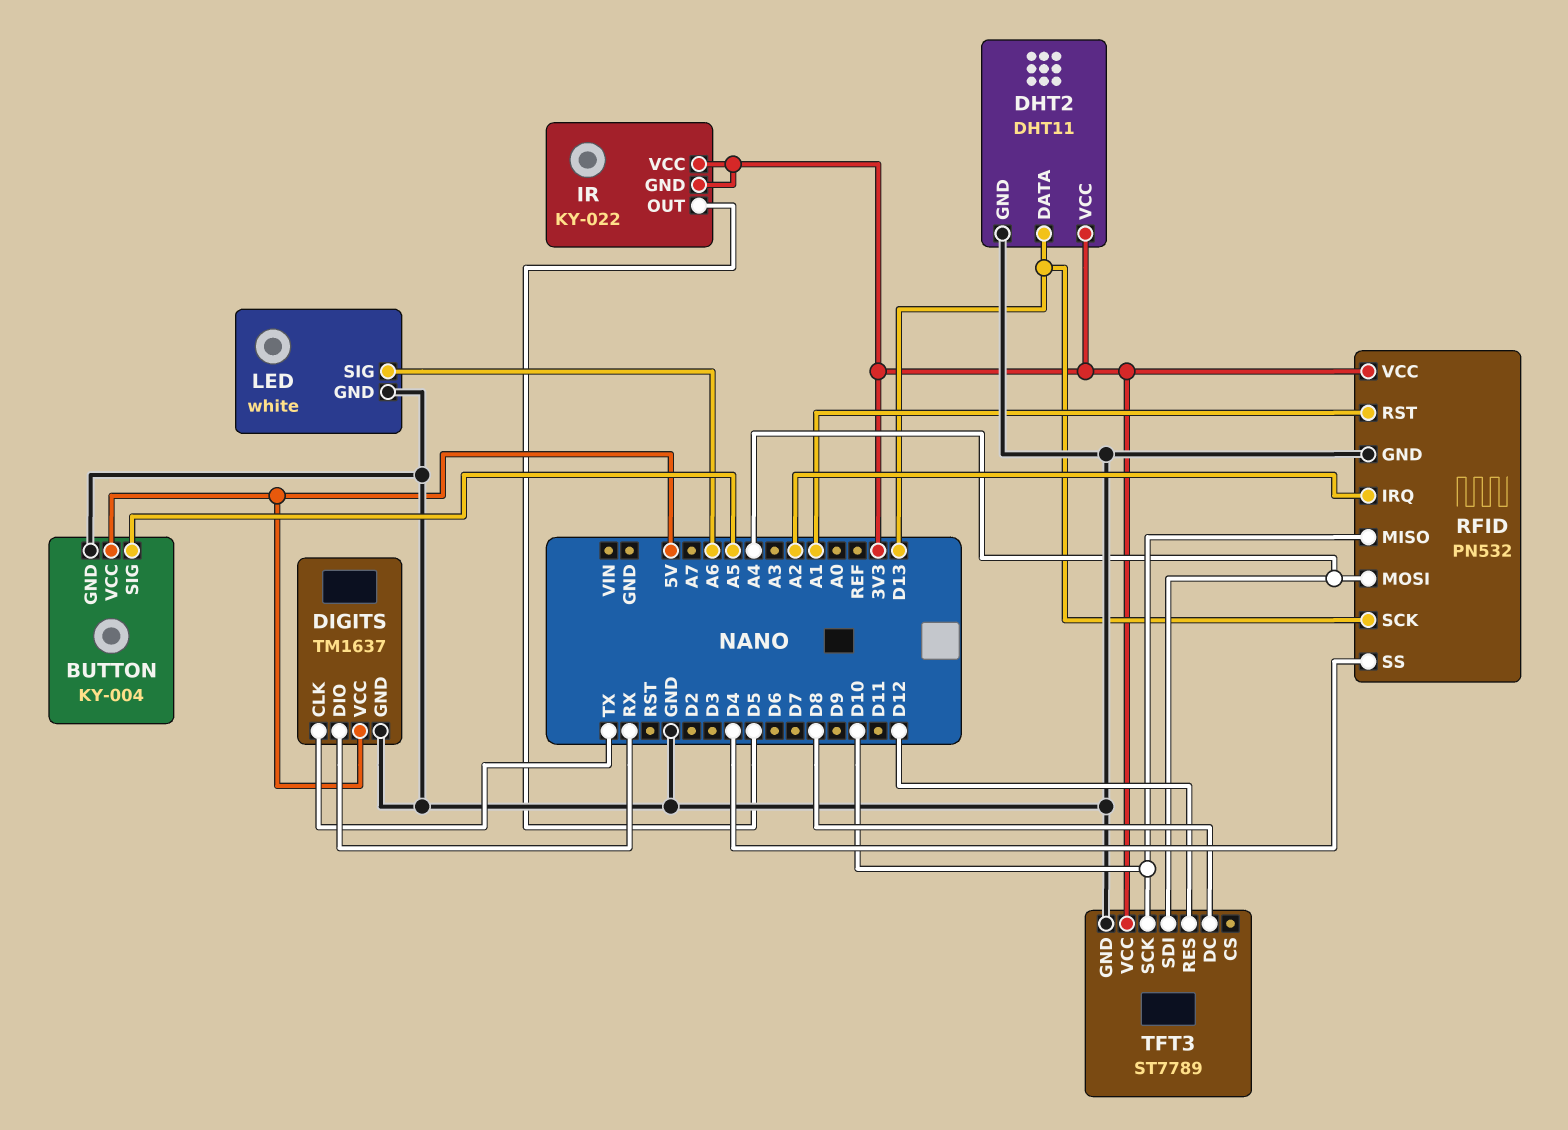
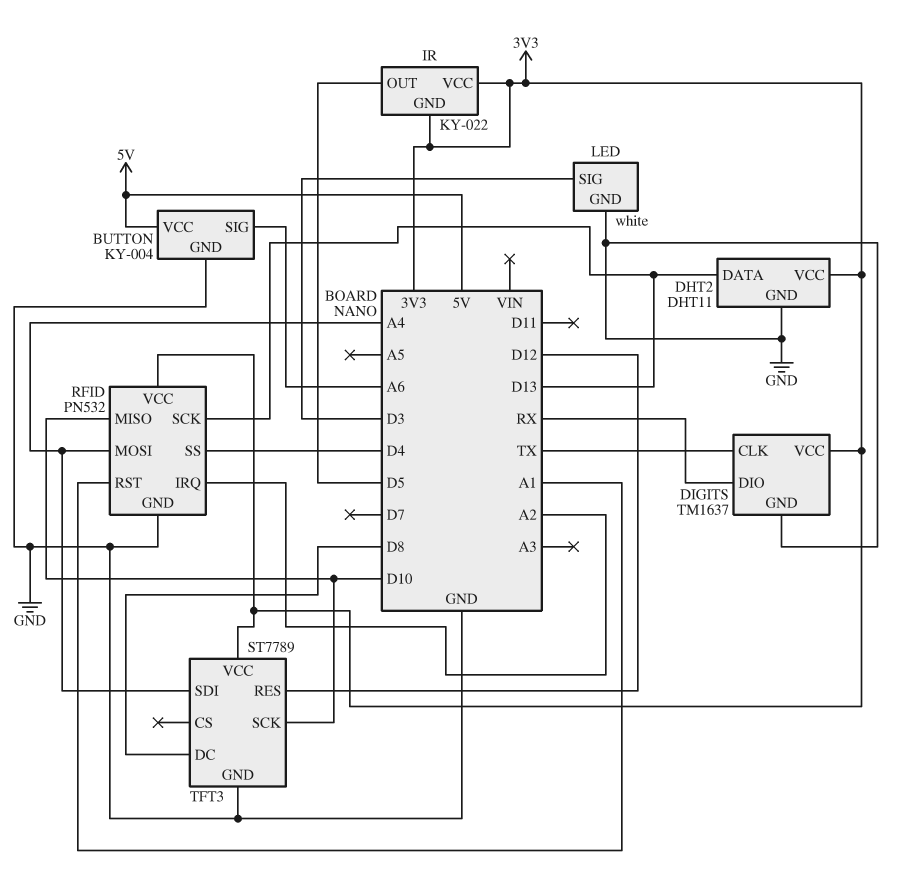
BUTTON pin SIG: A5 -> A6
DIGITS pin VCC: 5V -> 3V3
LED pin SIG: A6 -> D3

